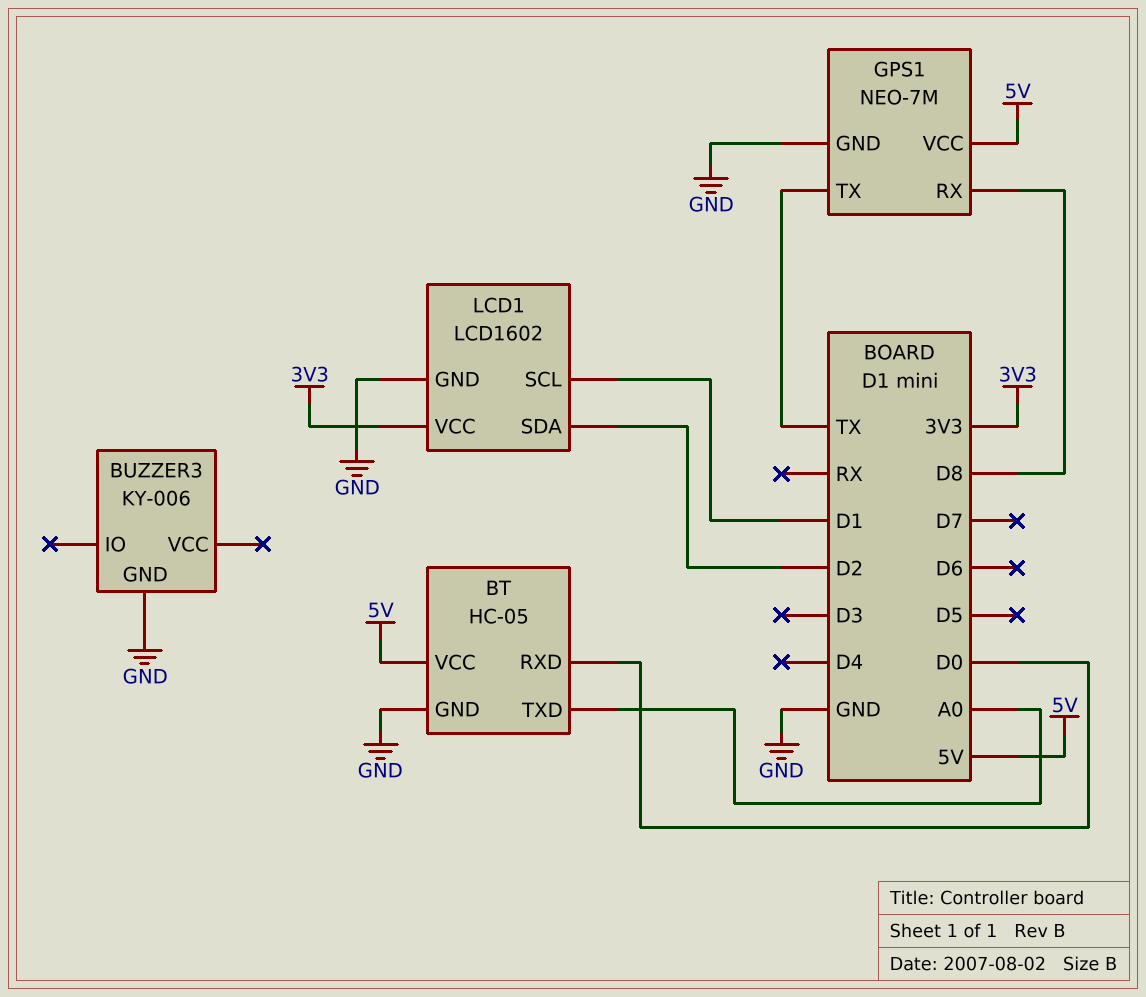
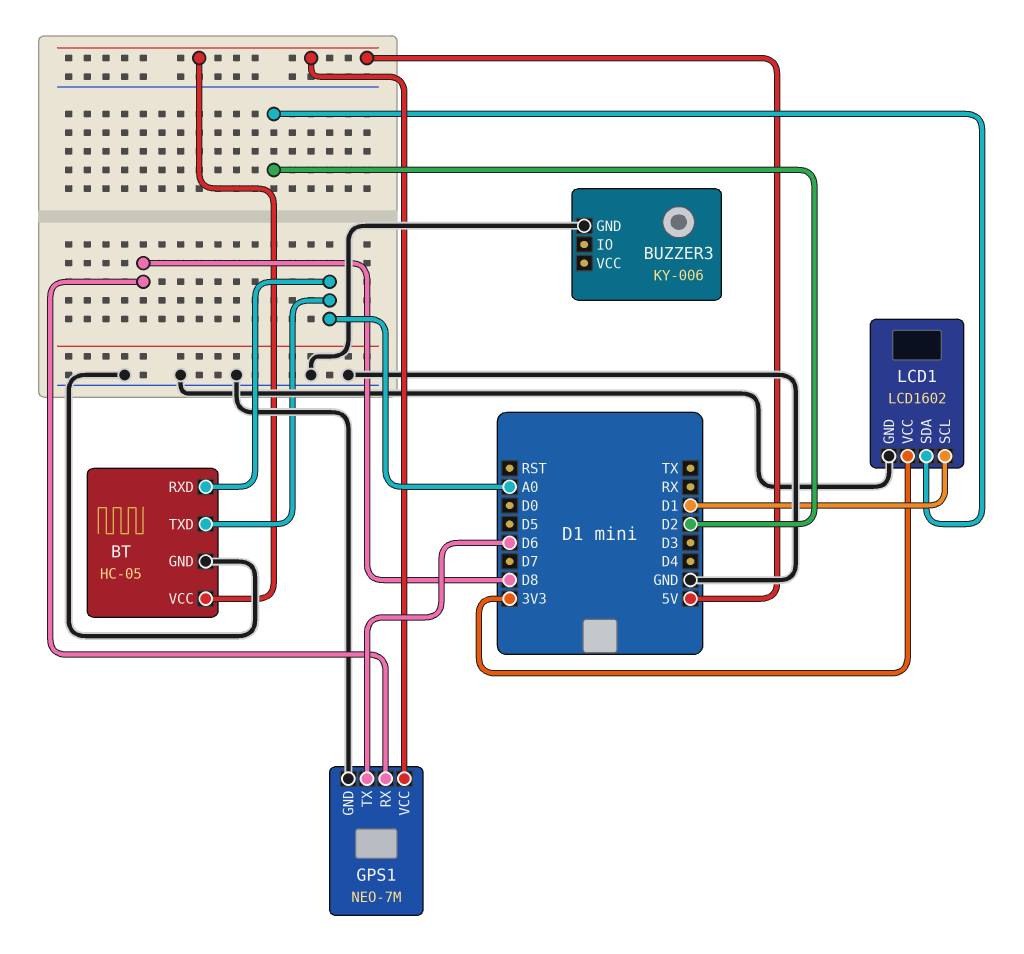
BT pin RXD: D0 -> A0
GPS1 pin TX: TX -> D6

